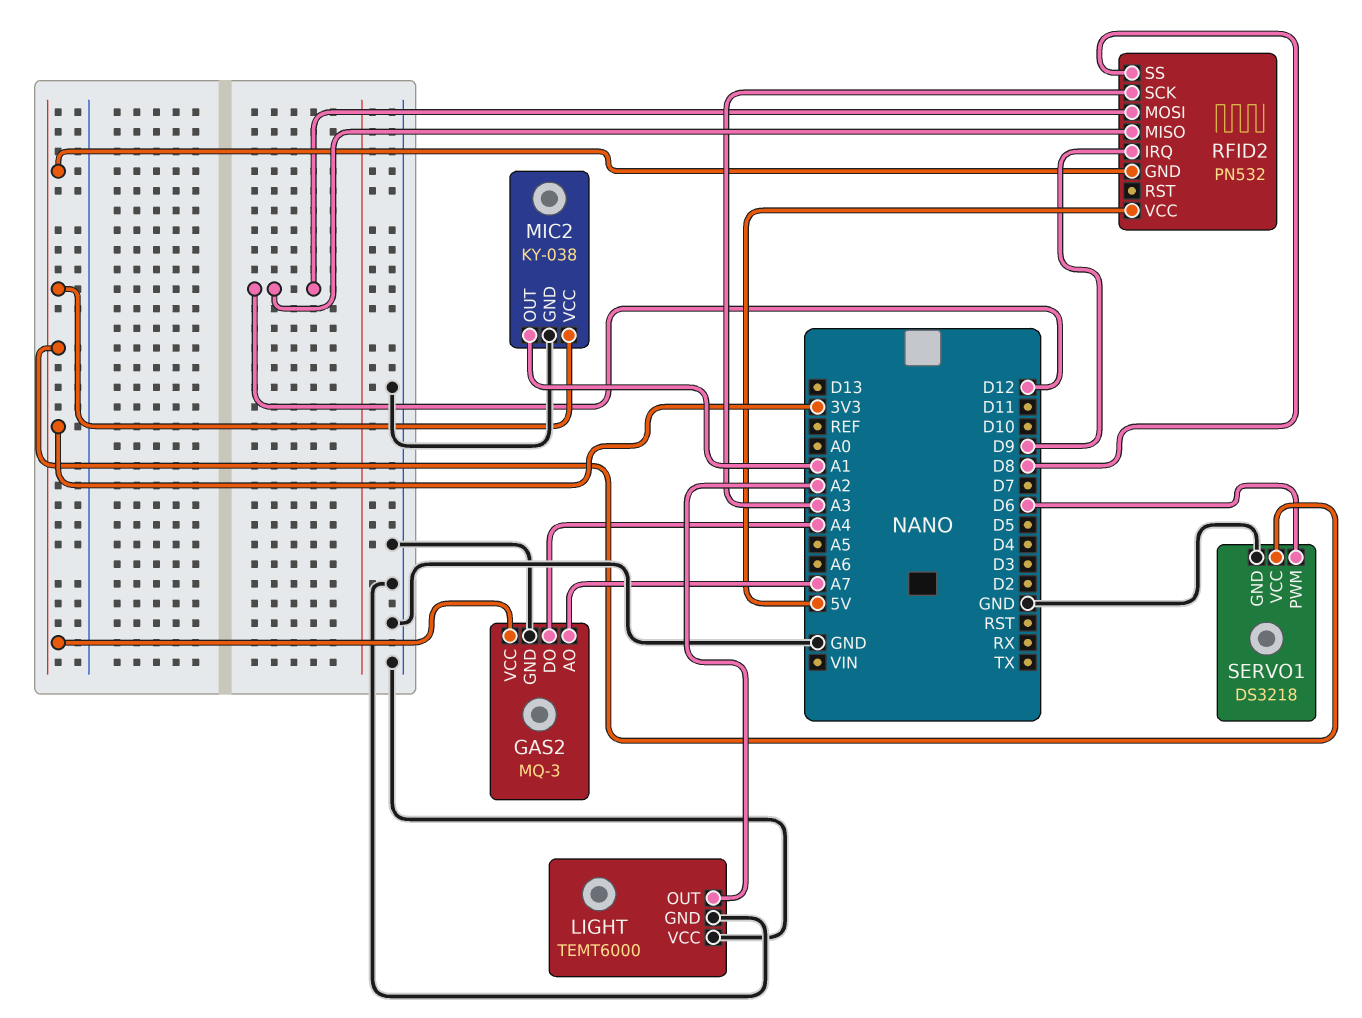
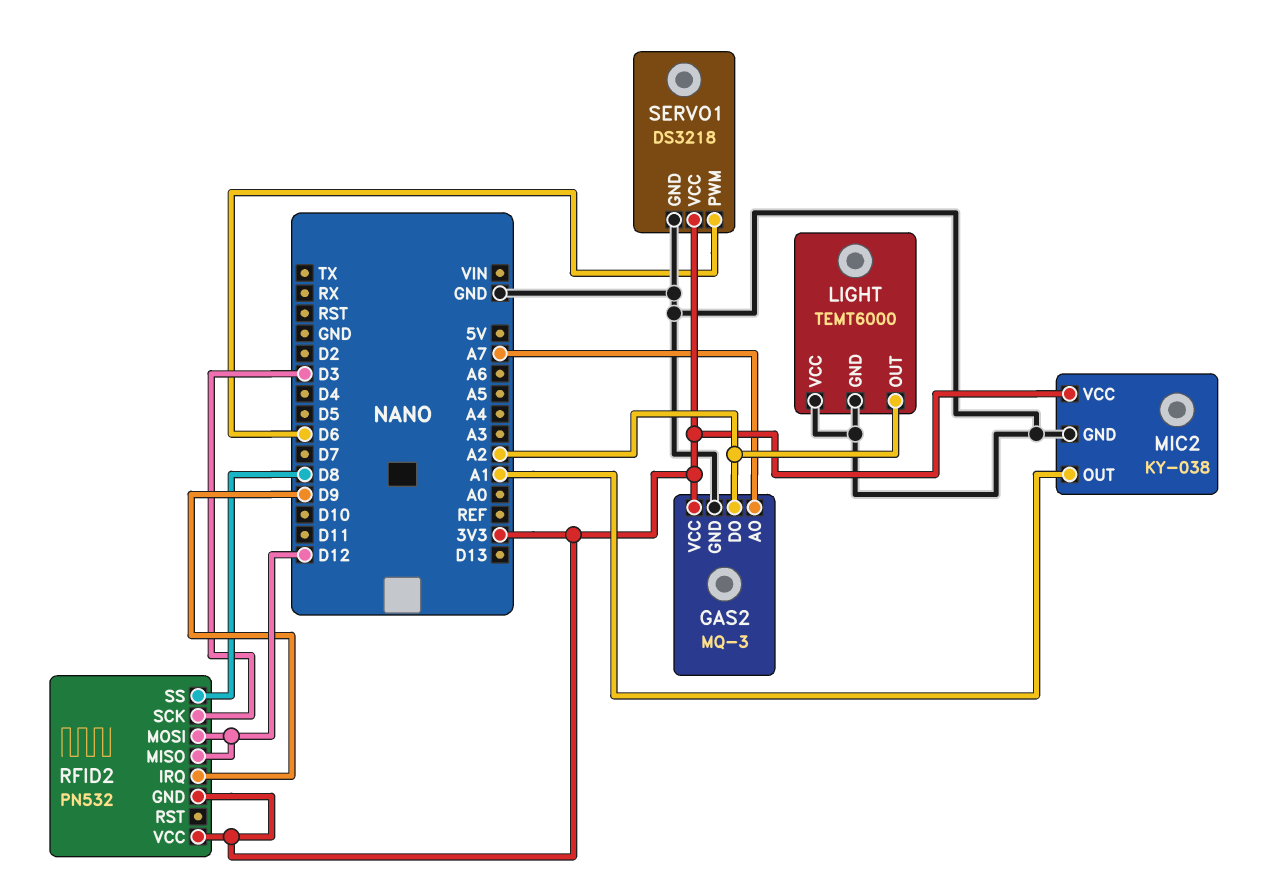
GAS2 pin DO: A4 -> A2
RFID2 pin SCK: A3 -> D3
RFID2 pin VCC: 5V -> 3V3

